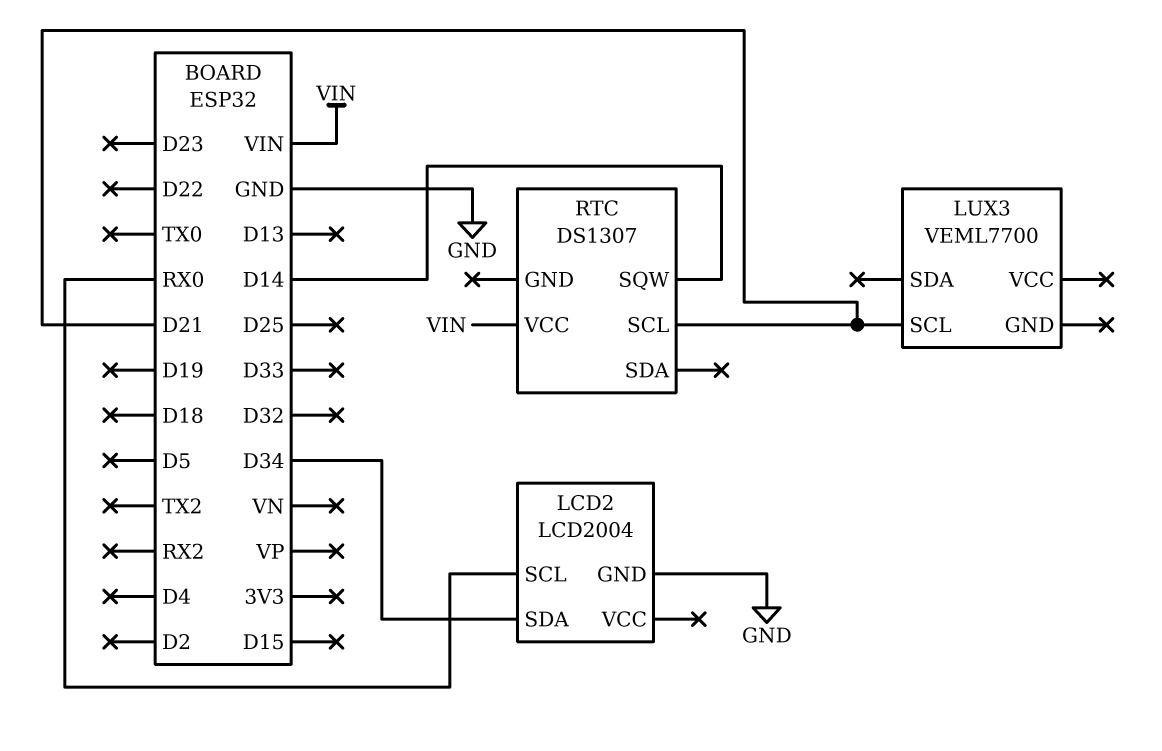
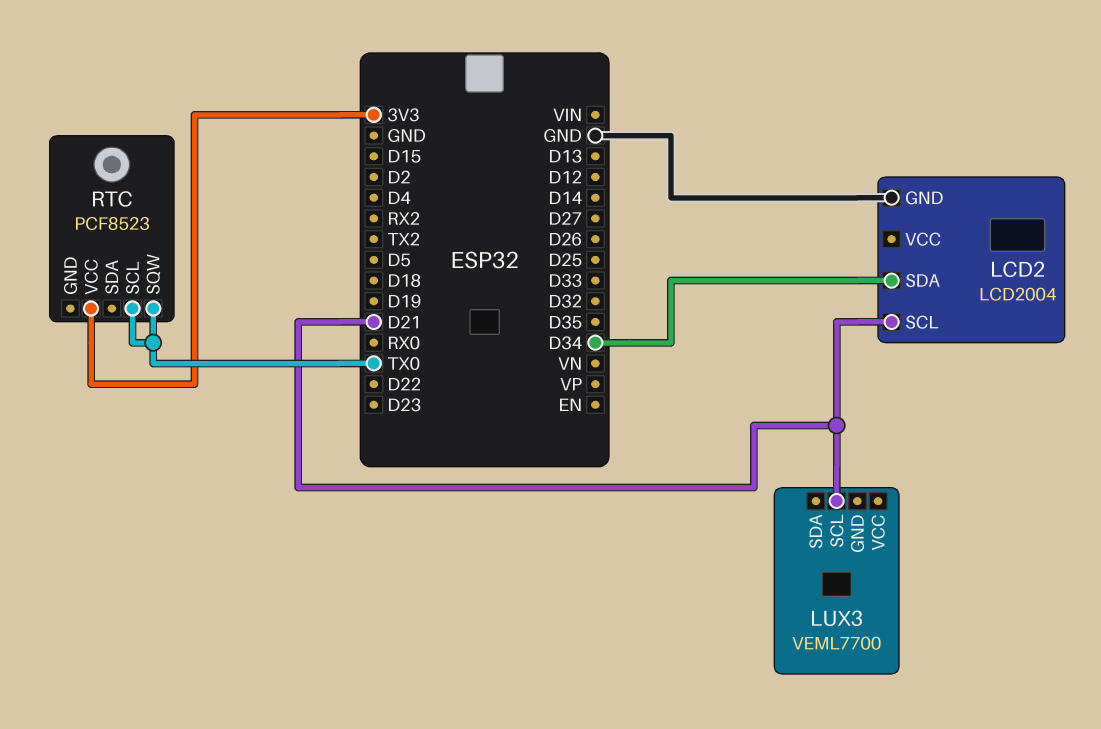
LCD2 pin SCL: RX0 -> D21
RTC: DS1307 -> PCF8523
RTC pin SCL: D21 -> TX0
RTC pin SQW: D14 -> TX0
RTC pin VCC: VIN -> 3V3

